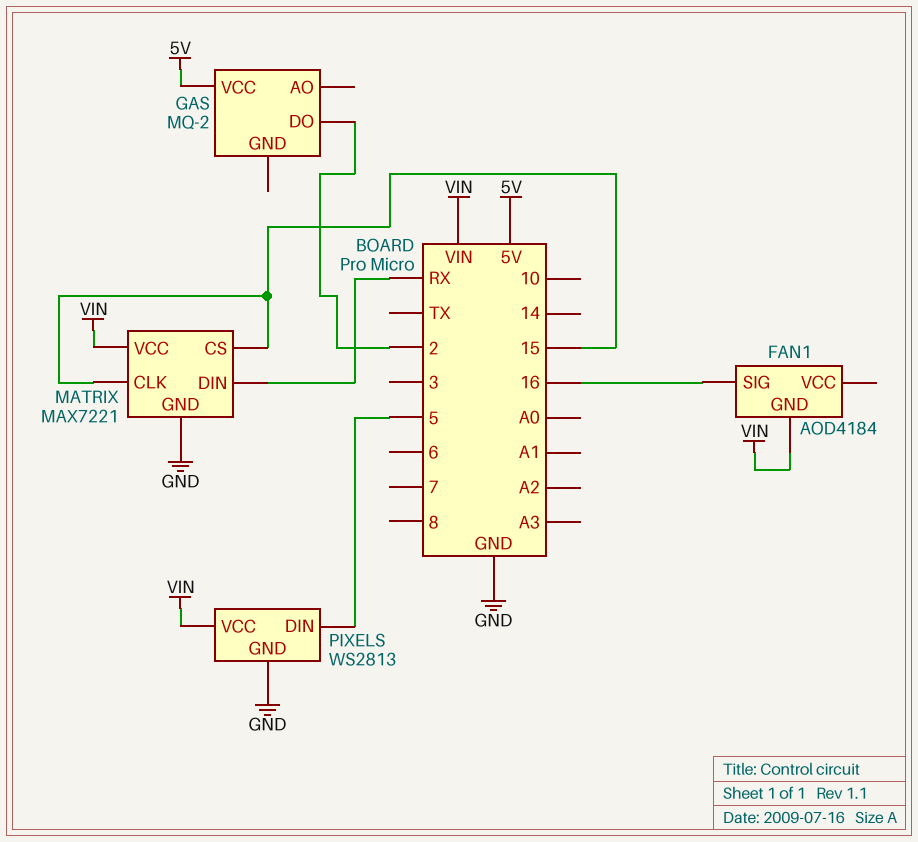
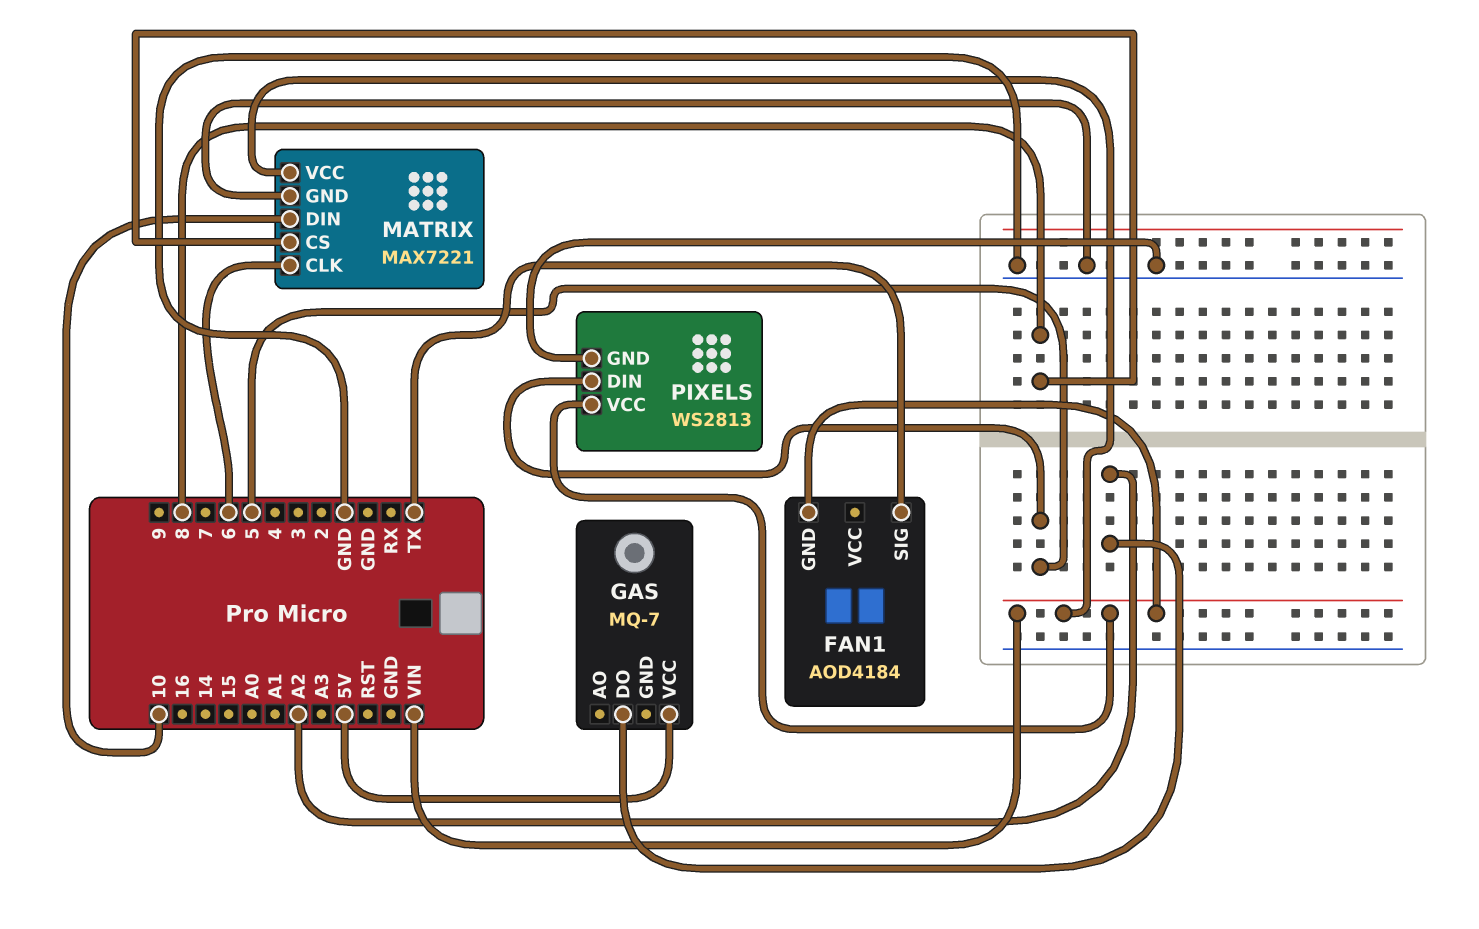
FAN1 pin SIG: 16 -> TX
GAS: MQ-2 -> MQ-7
GAS pin DO: 2 -> A2
MATRIX pin CLK: 15 -> 6
MATRIX pin CS: 15 -> 8
MATRIX pin DIN: RX -> 10

